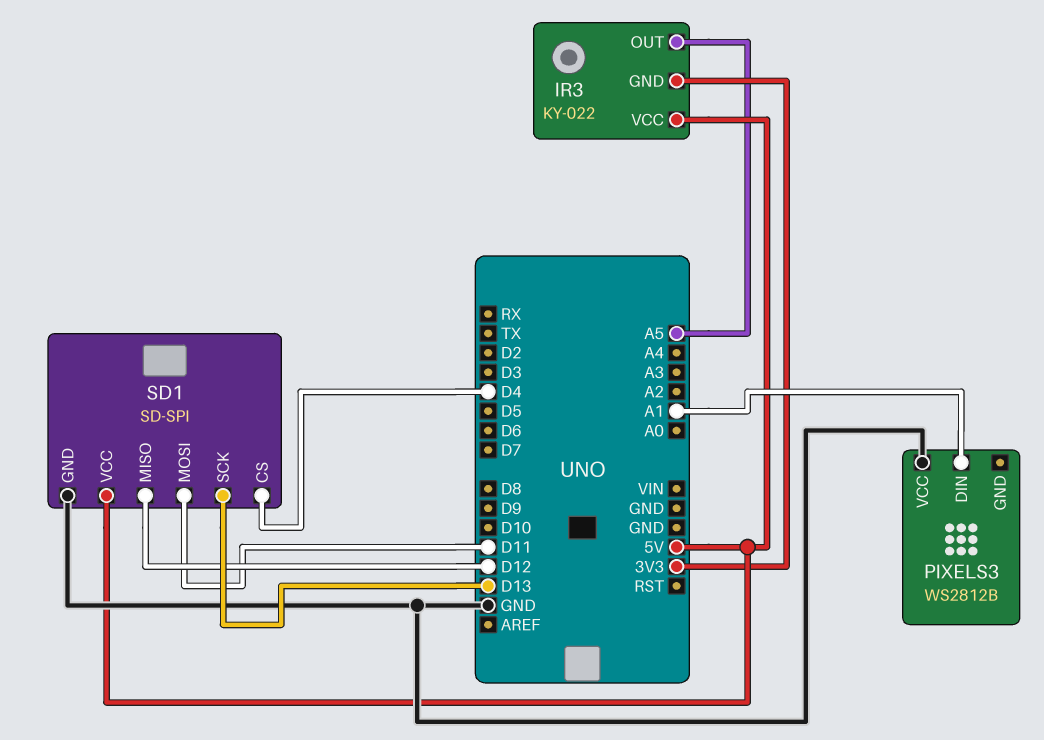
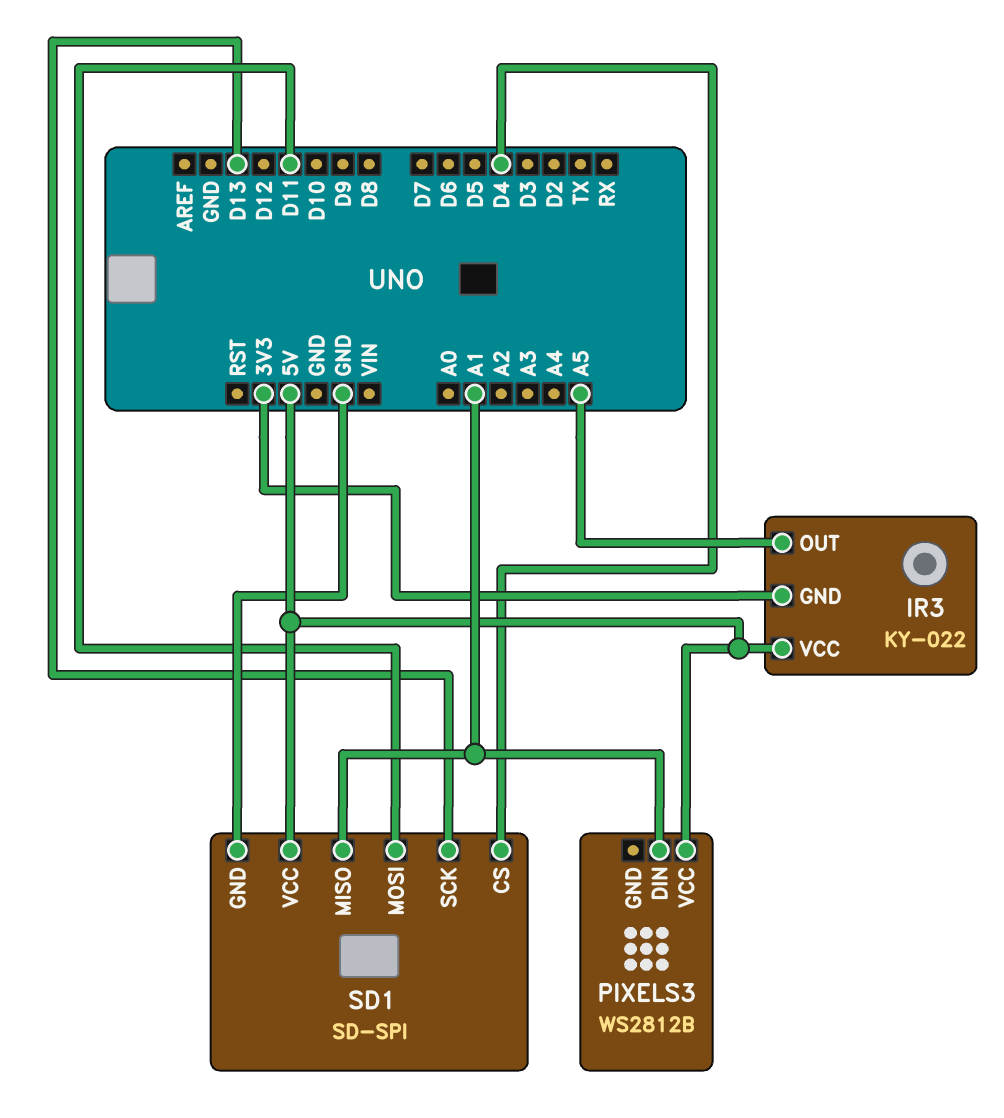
PIXELS3 pin VCC: GND -> 5V
SD1 pin MISO: D12 -> A1

